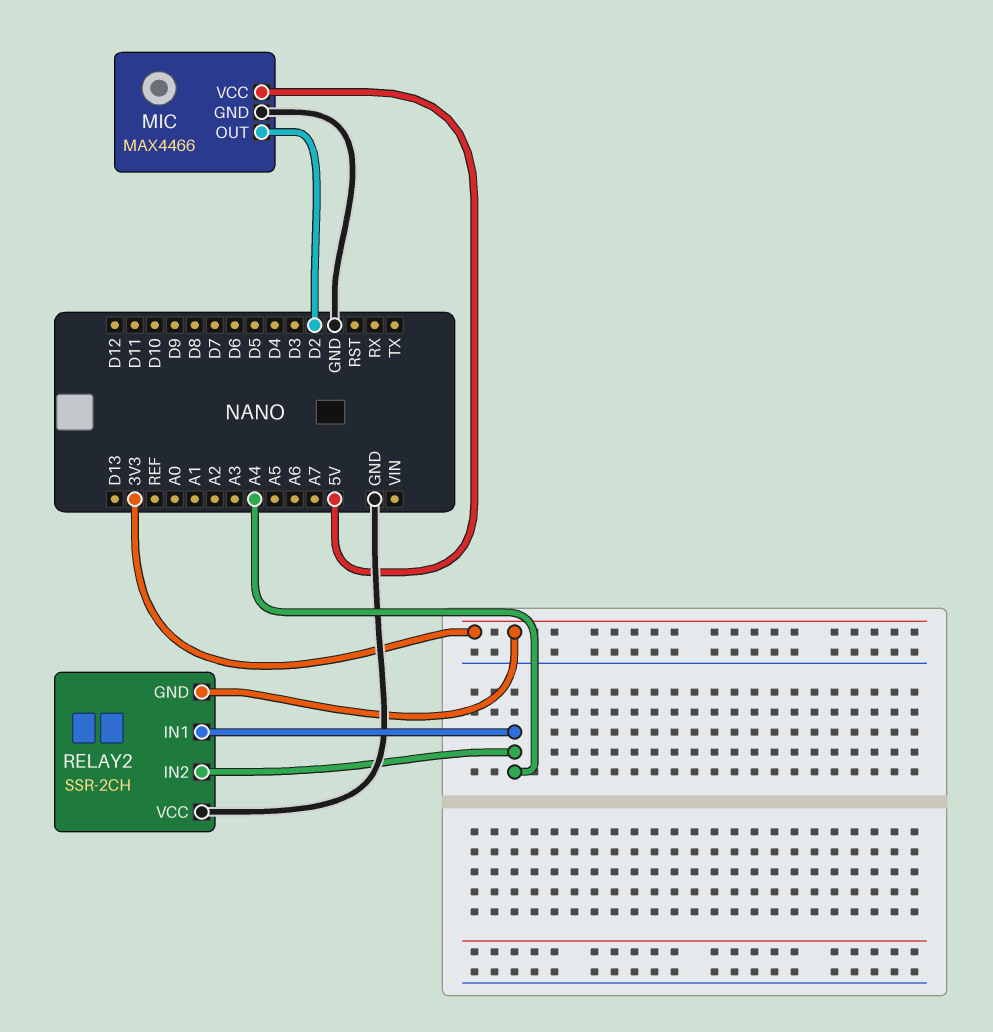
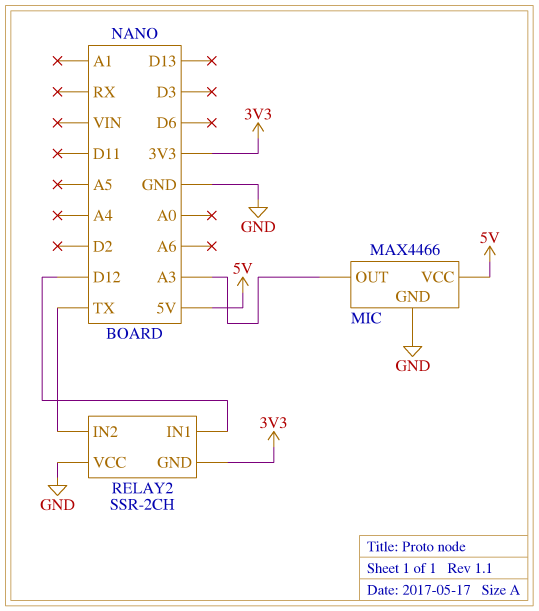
MIC pin OUT: D2 -> A3
RELAY2 pin IN1: A4 -> D12
RELAY2 pin IN2: A4 -> TX

